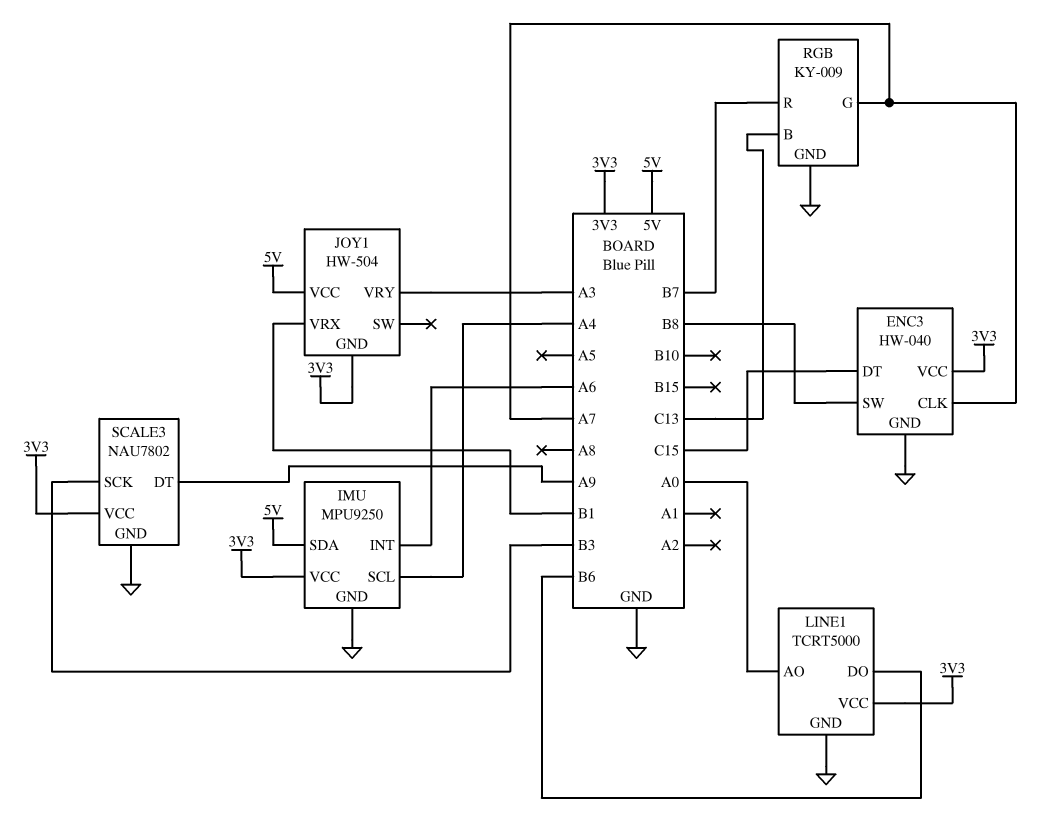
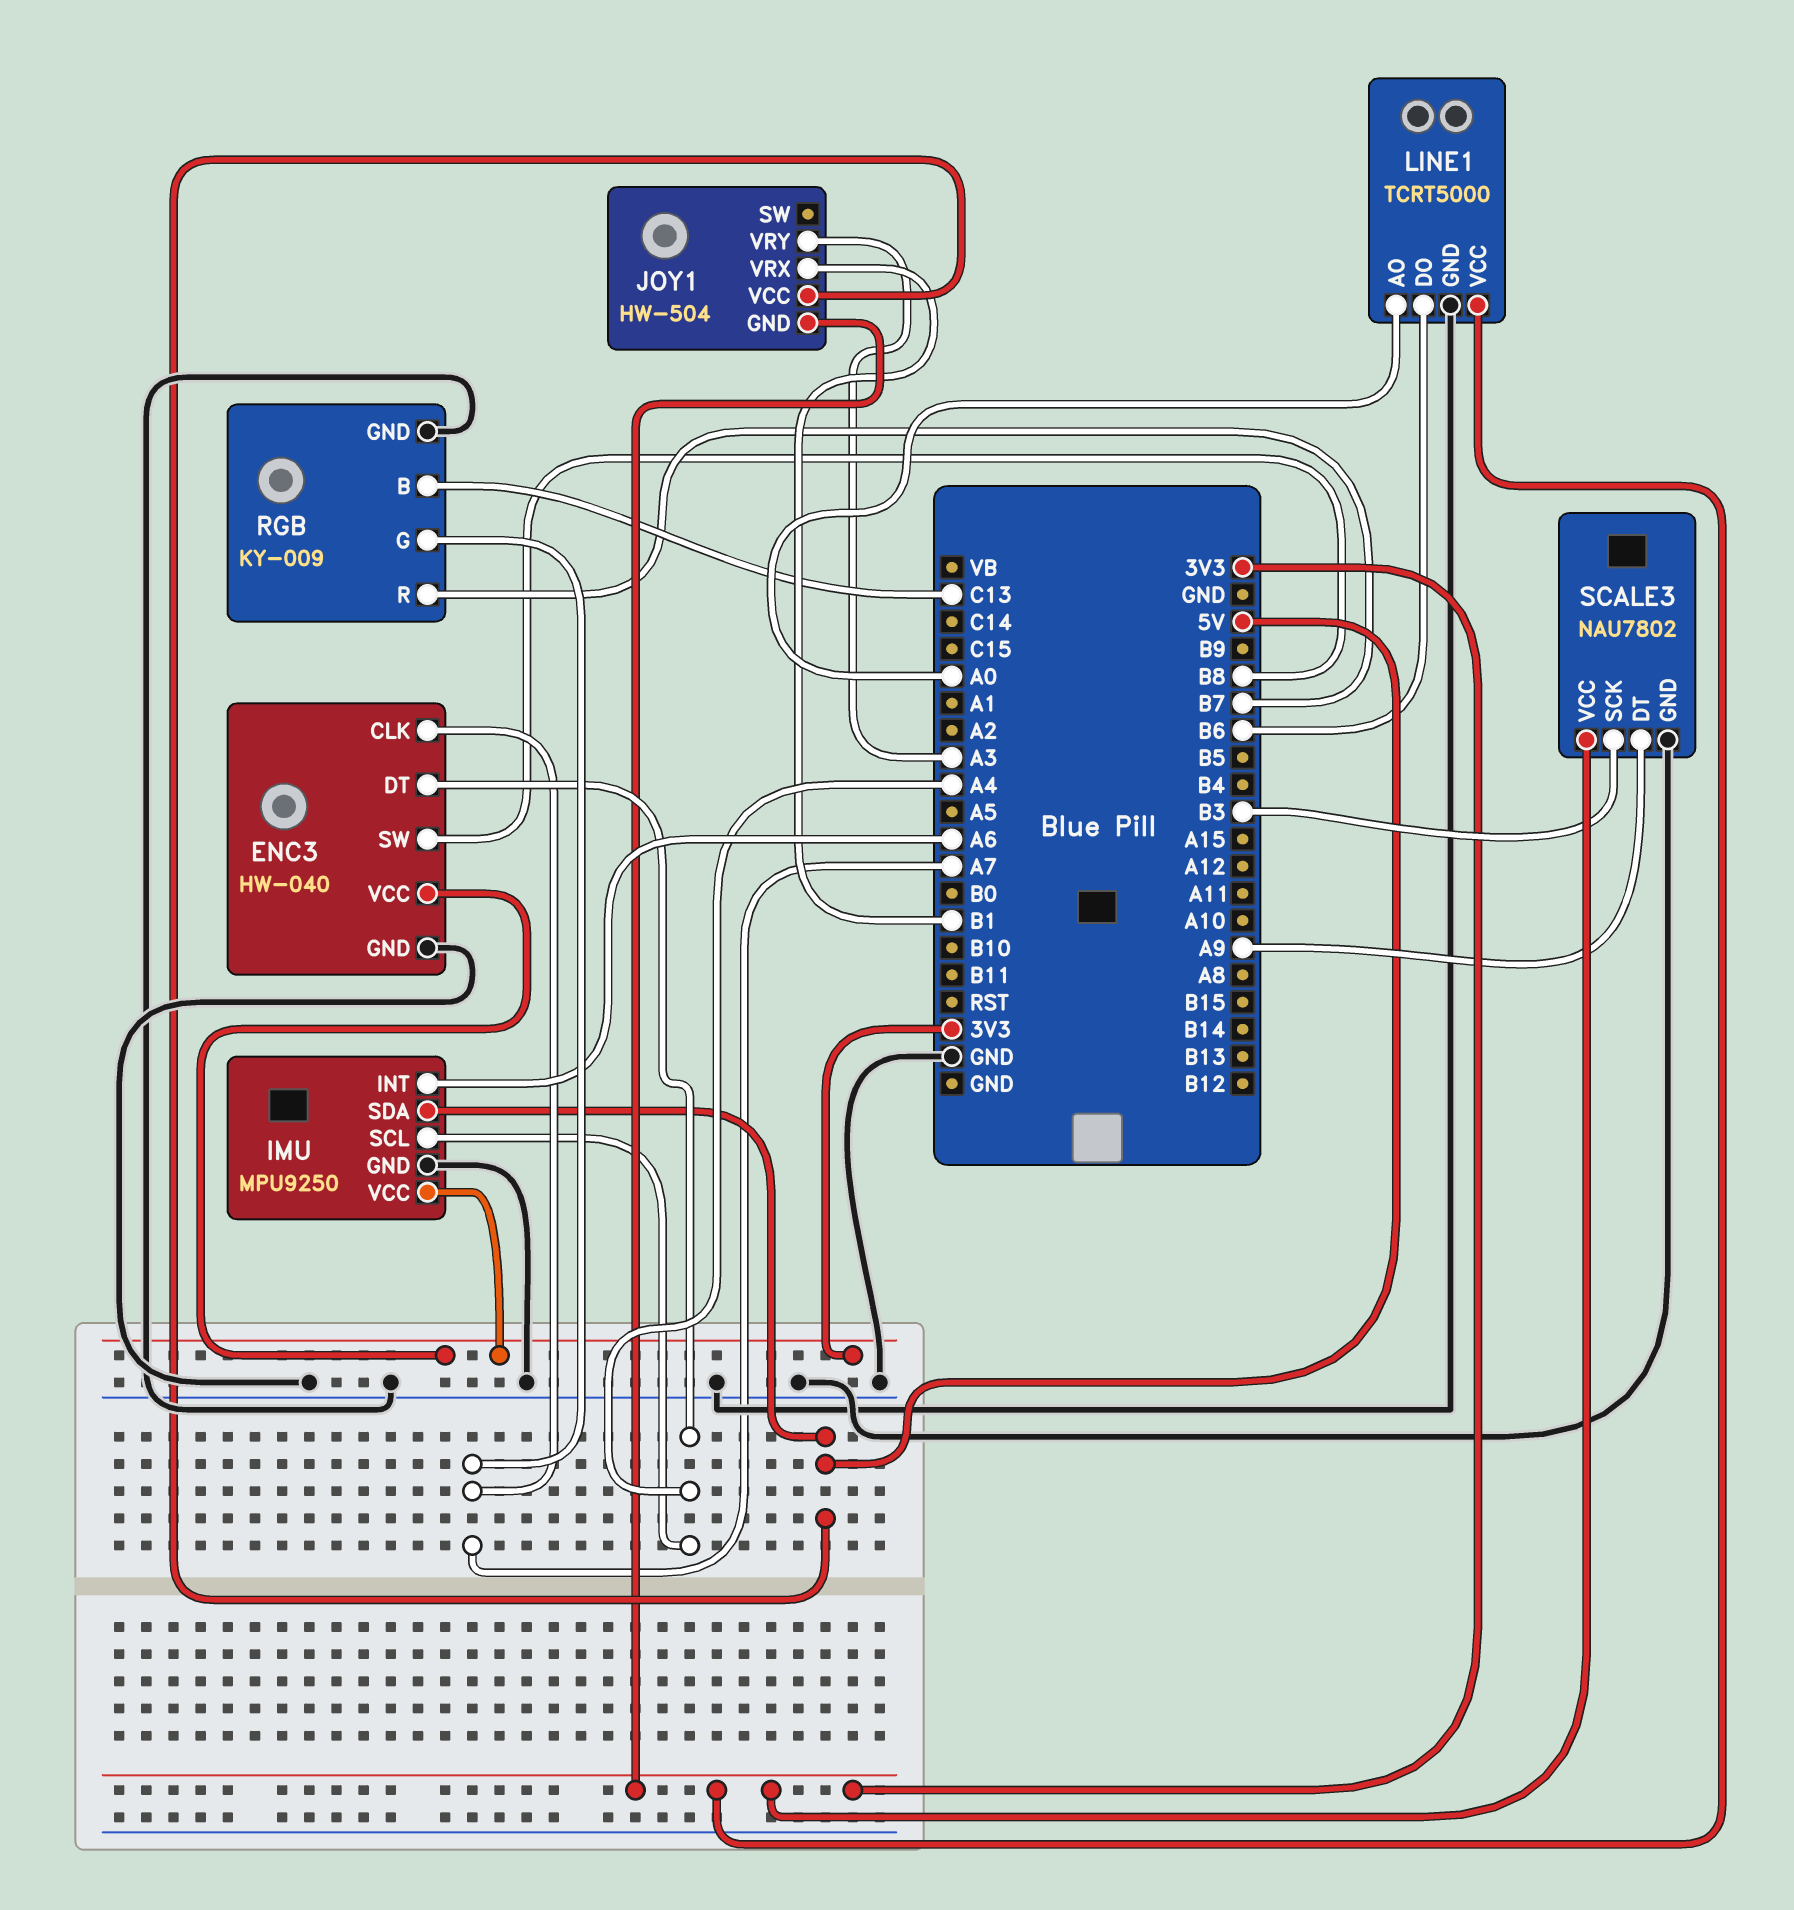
ENC3 pin DT: C15 -> A4

